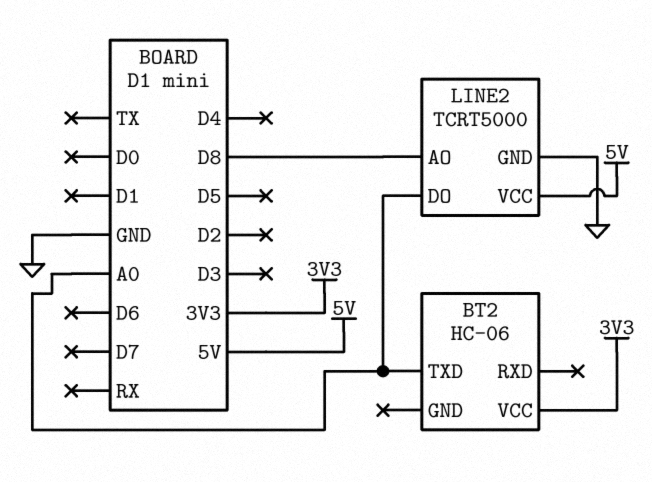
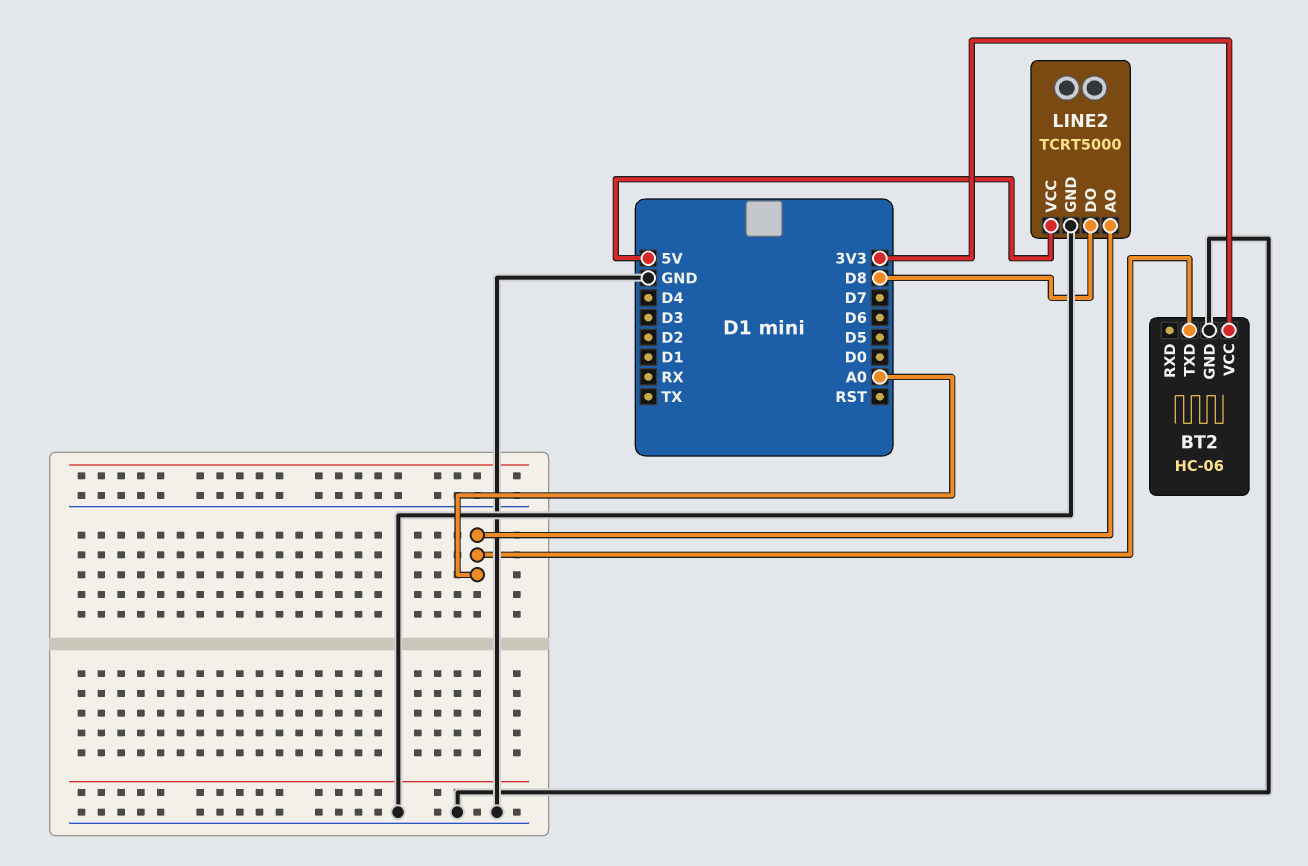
BT2 pin GND: none -> GND
LINE2 pin AO: D8 -> A0
LINE2 pin DO: A0 -> D8

